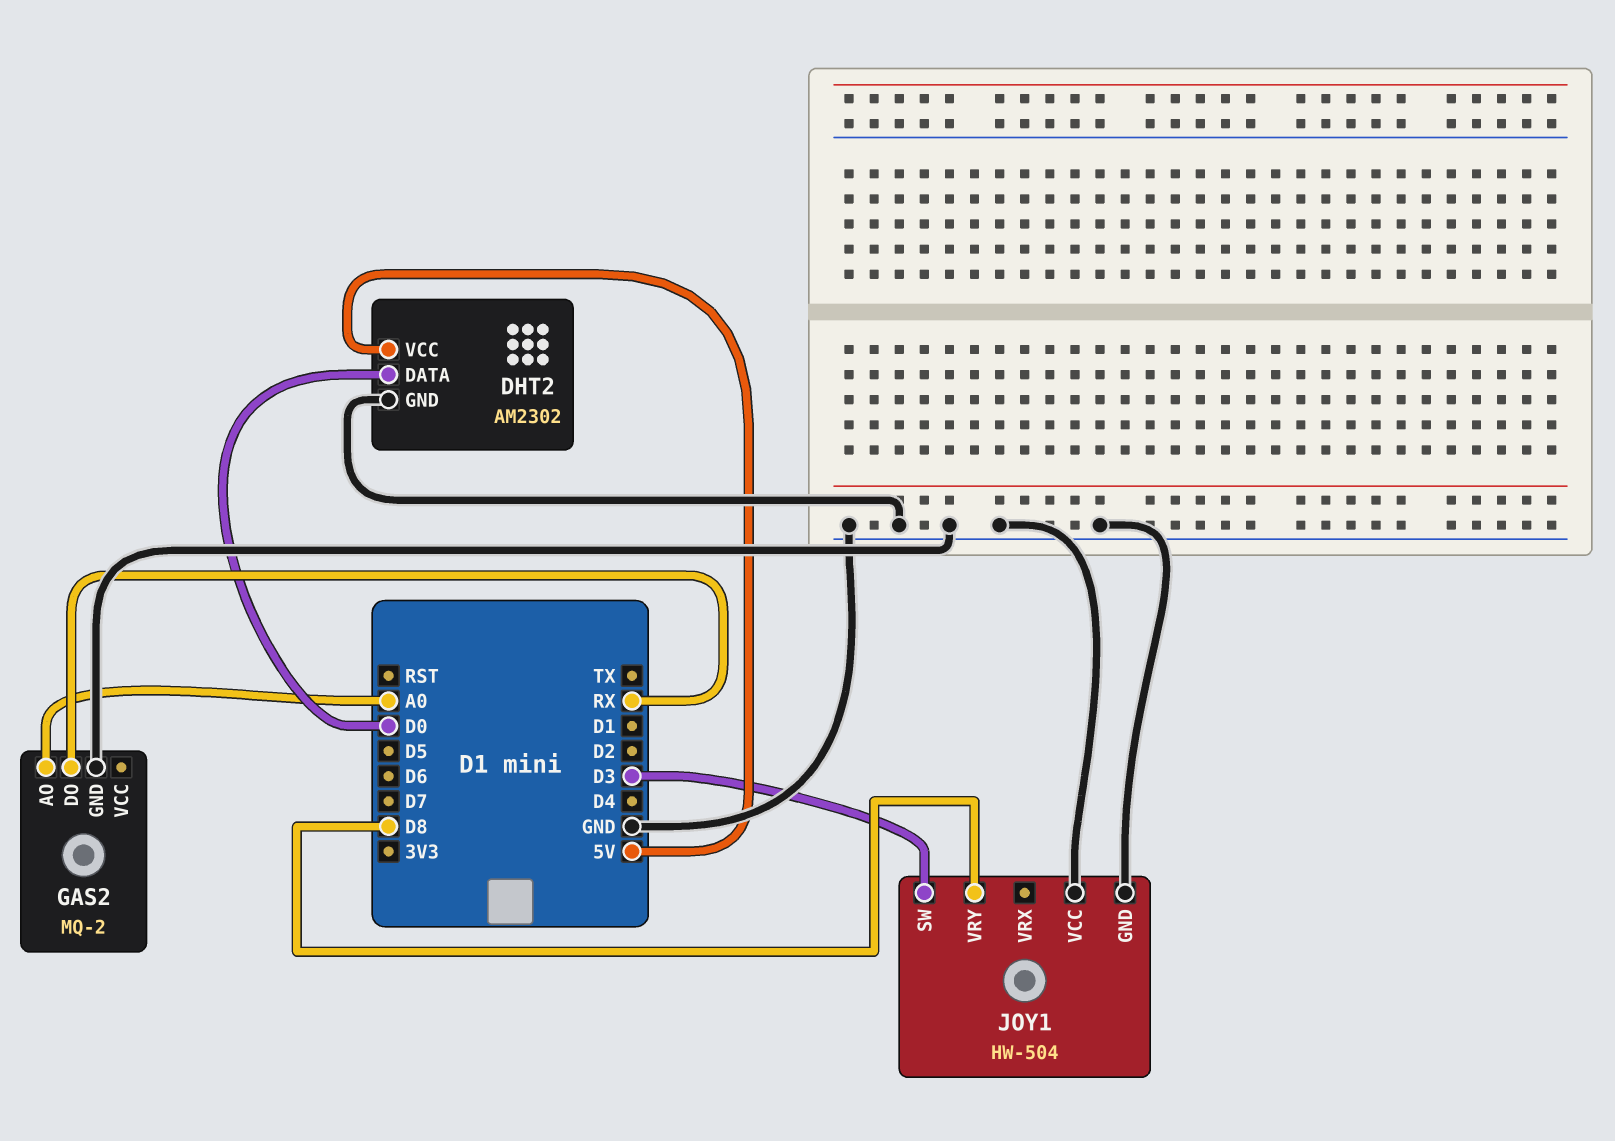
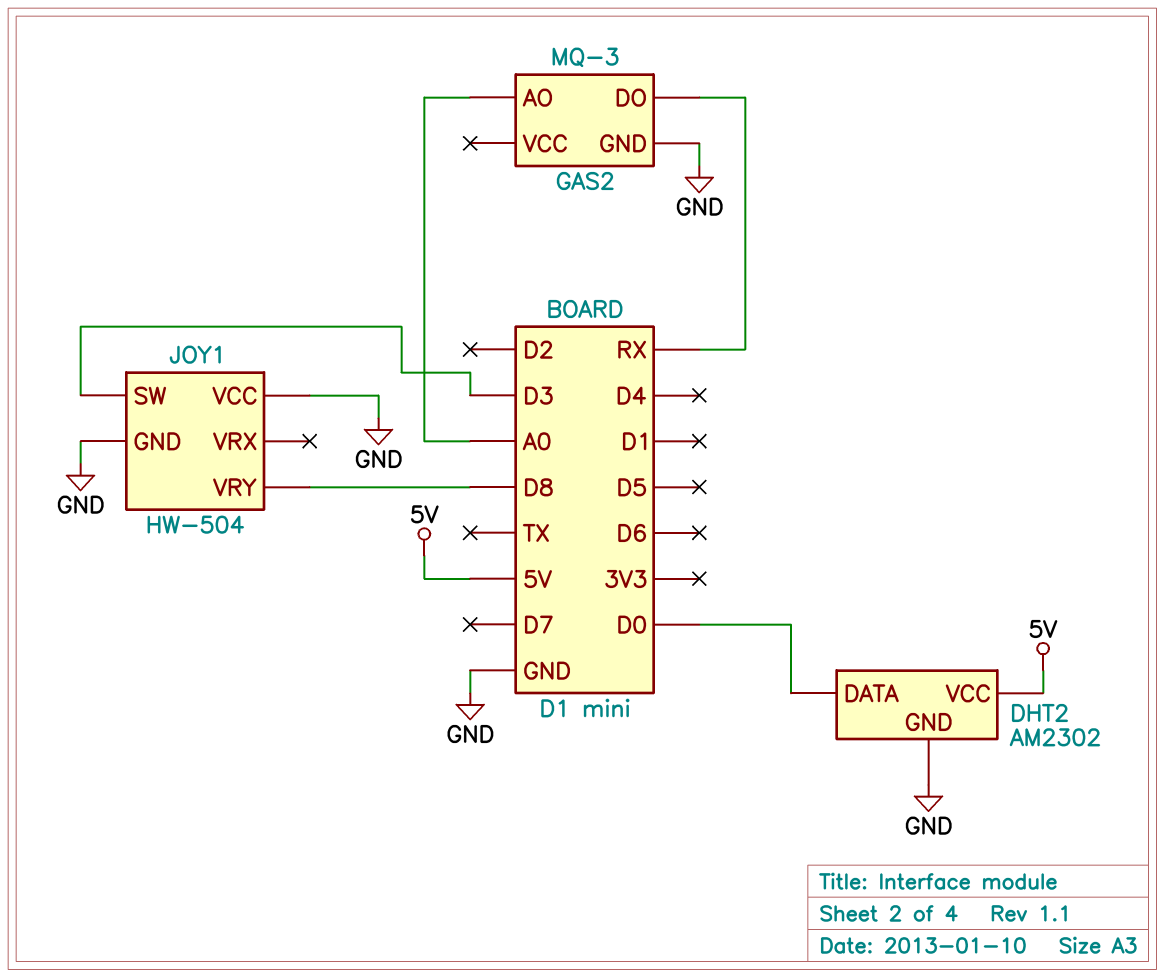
GAS2: MQ-2 -> MQ-3

